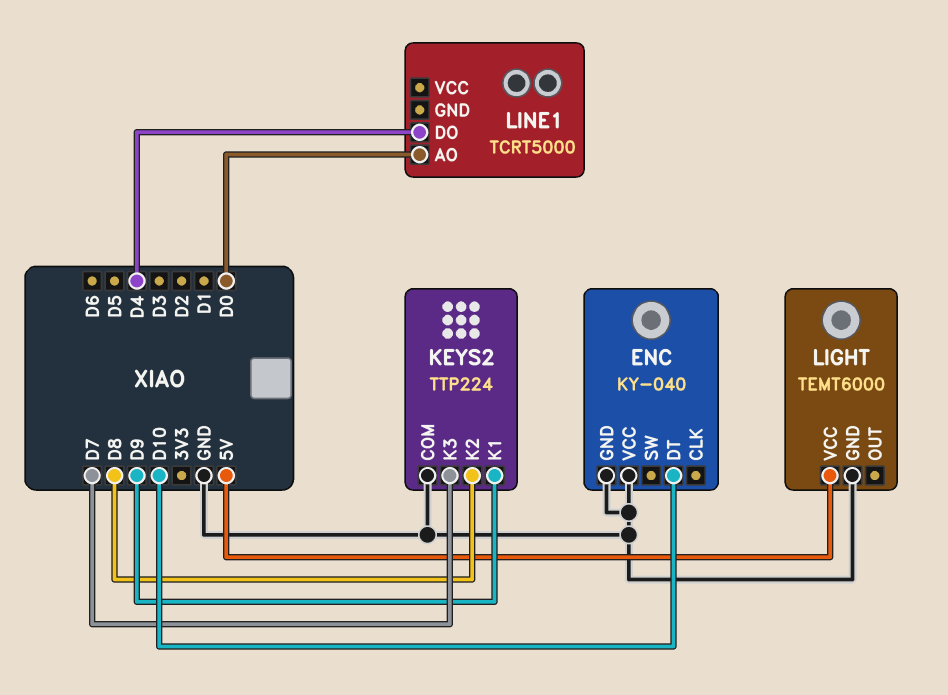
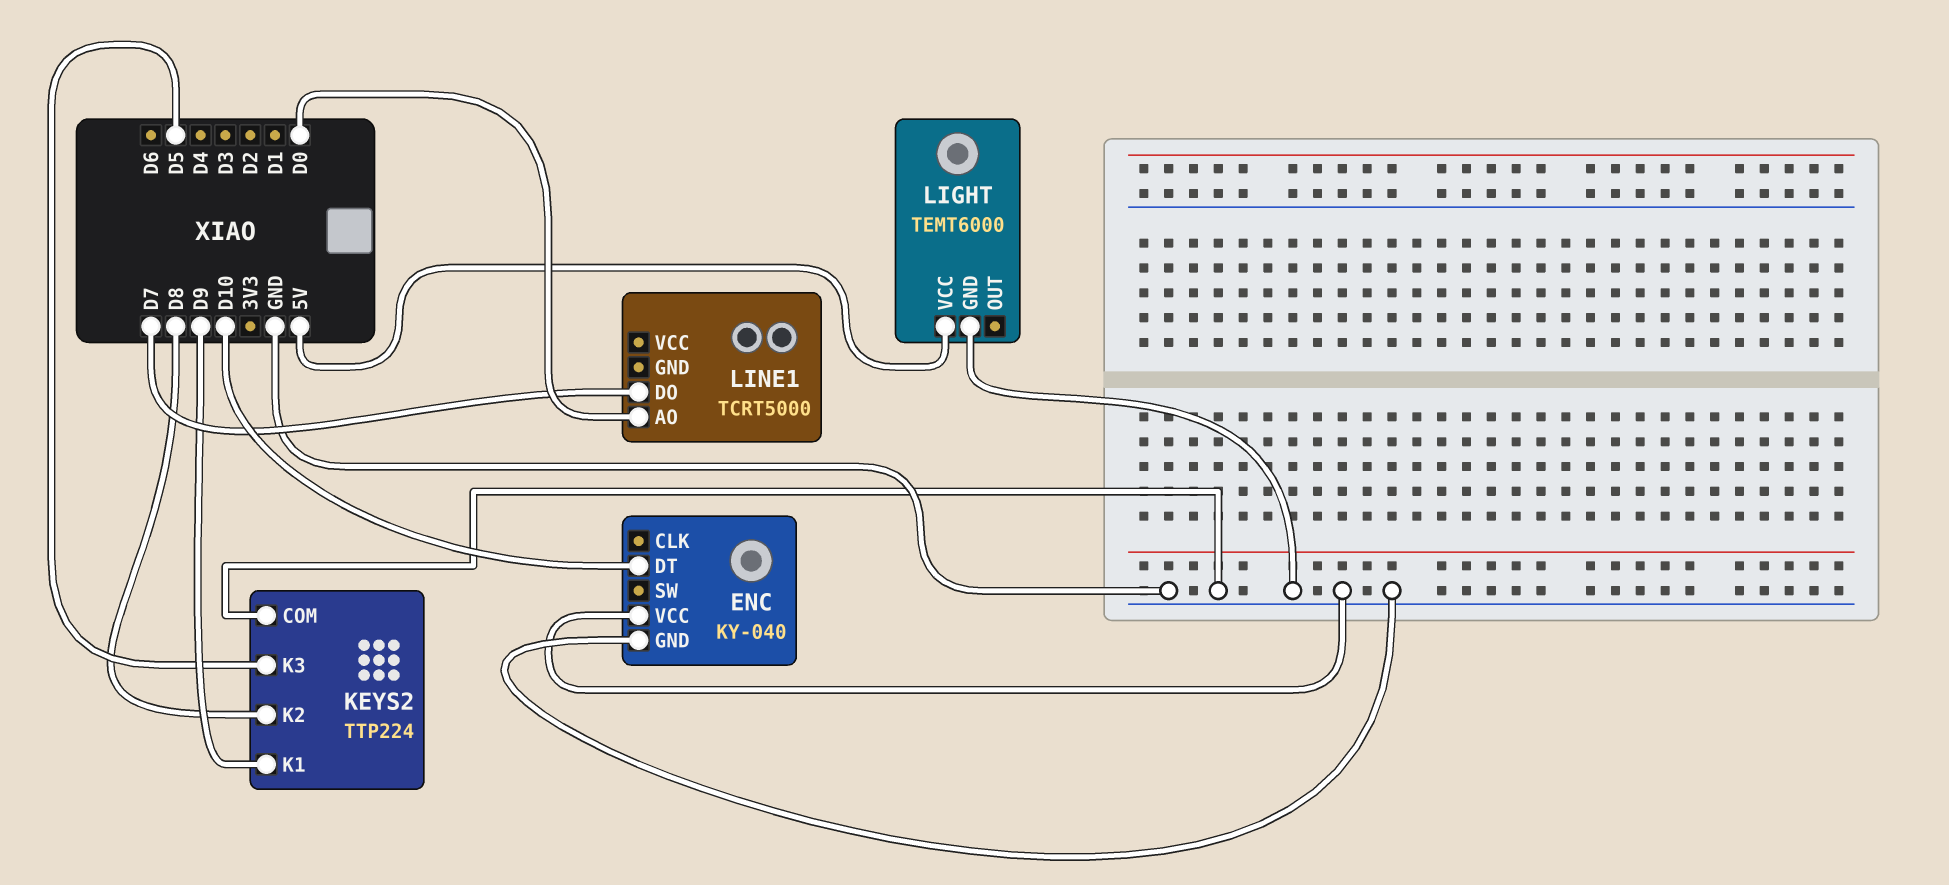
KEYS2 pin K3: D7 -> D5
LINE1 pin DO: D4 -> D7

